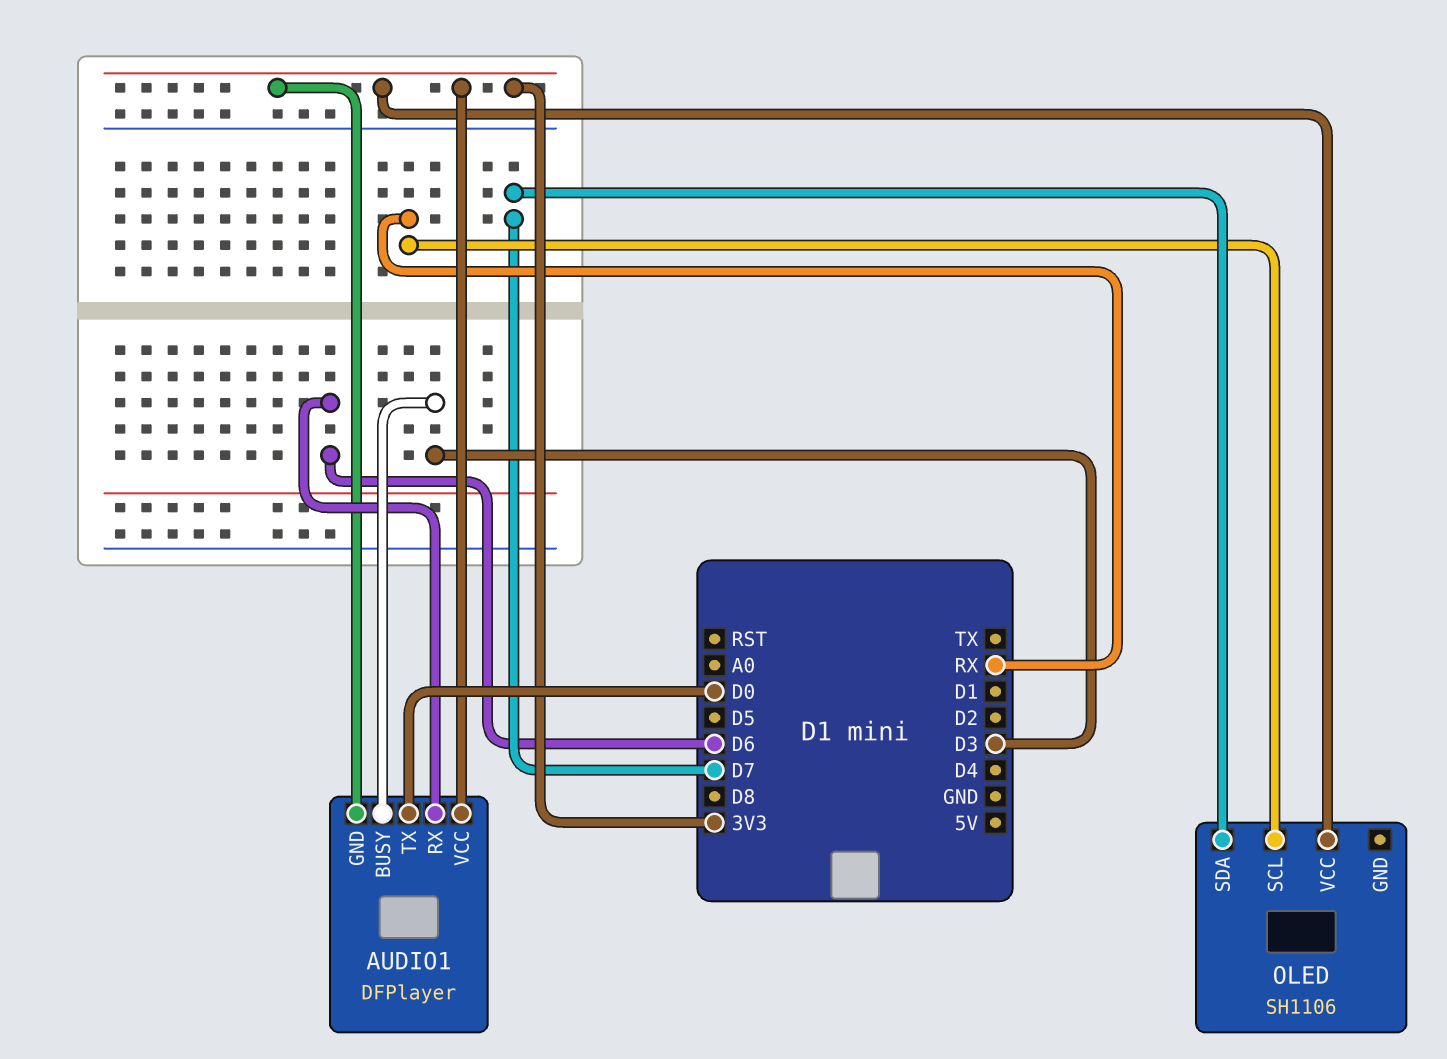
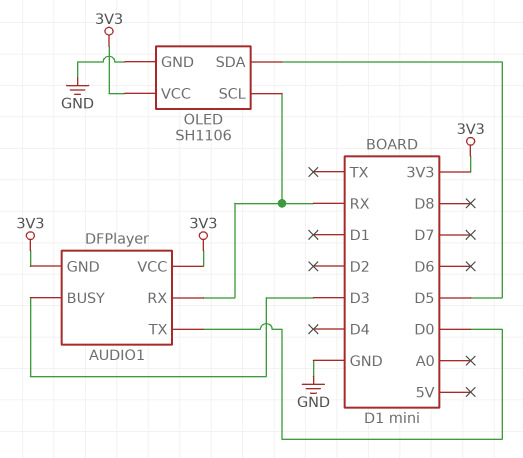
AUDIO1 pin RX: D6 -> RX
OLED pin GND: none -> GND
OLED pin SDA: D7 -> D5

